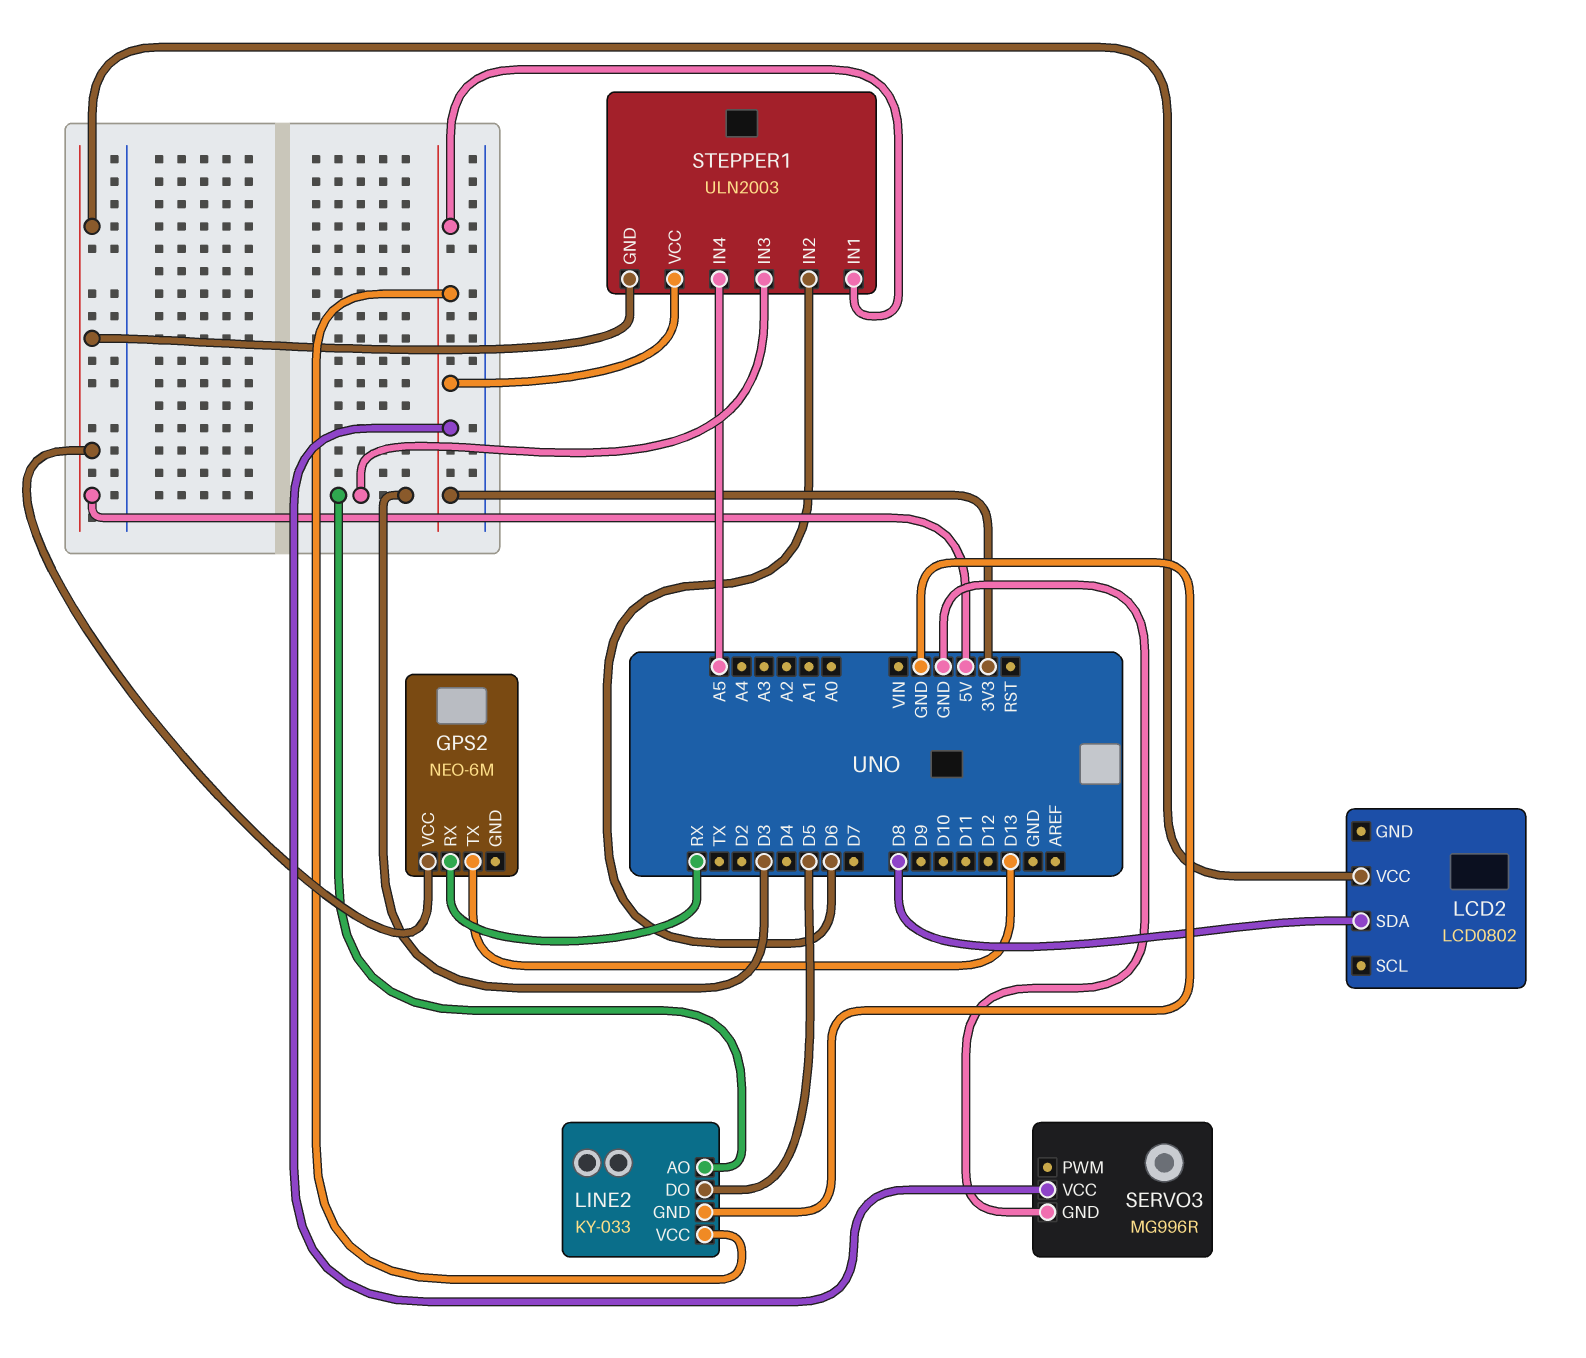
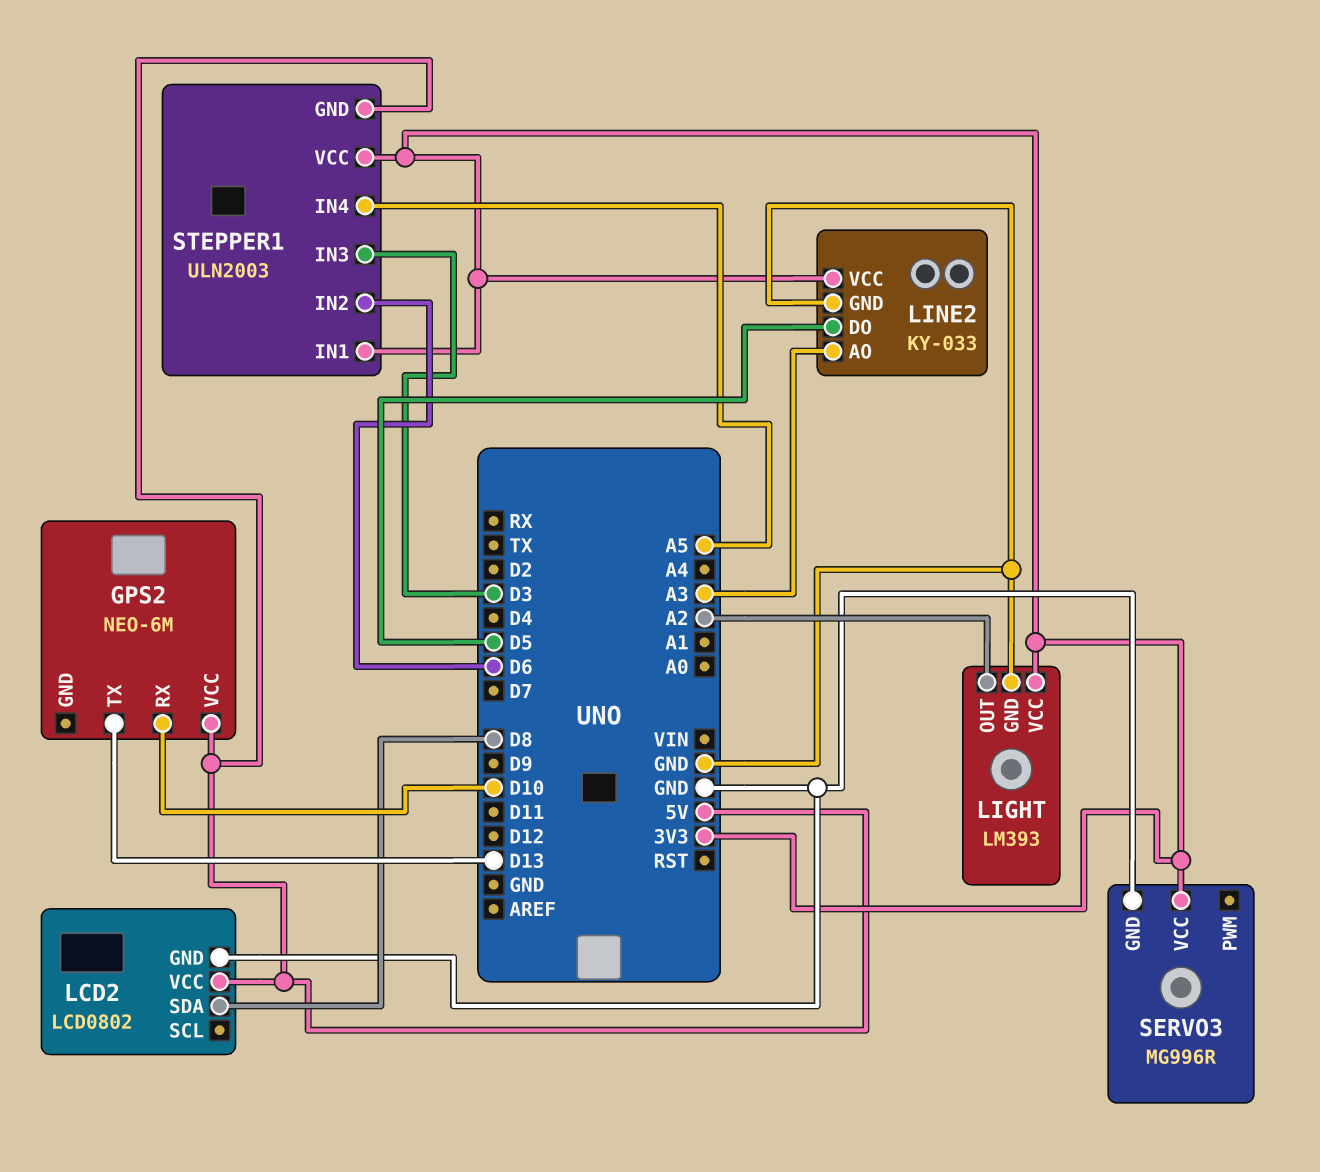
GPS2 pin RX: RX -> D10
LCD2 pin GND: none -> GND
LIGHT: none -> LM393
LIGHT pin GND: none -> GND
LIGHT pin OUT: none -> A2
LIGHT pin VCC: none -> 3V3
LINE2 pin AO: D3 -> A3

